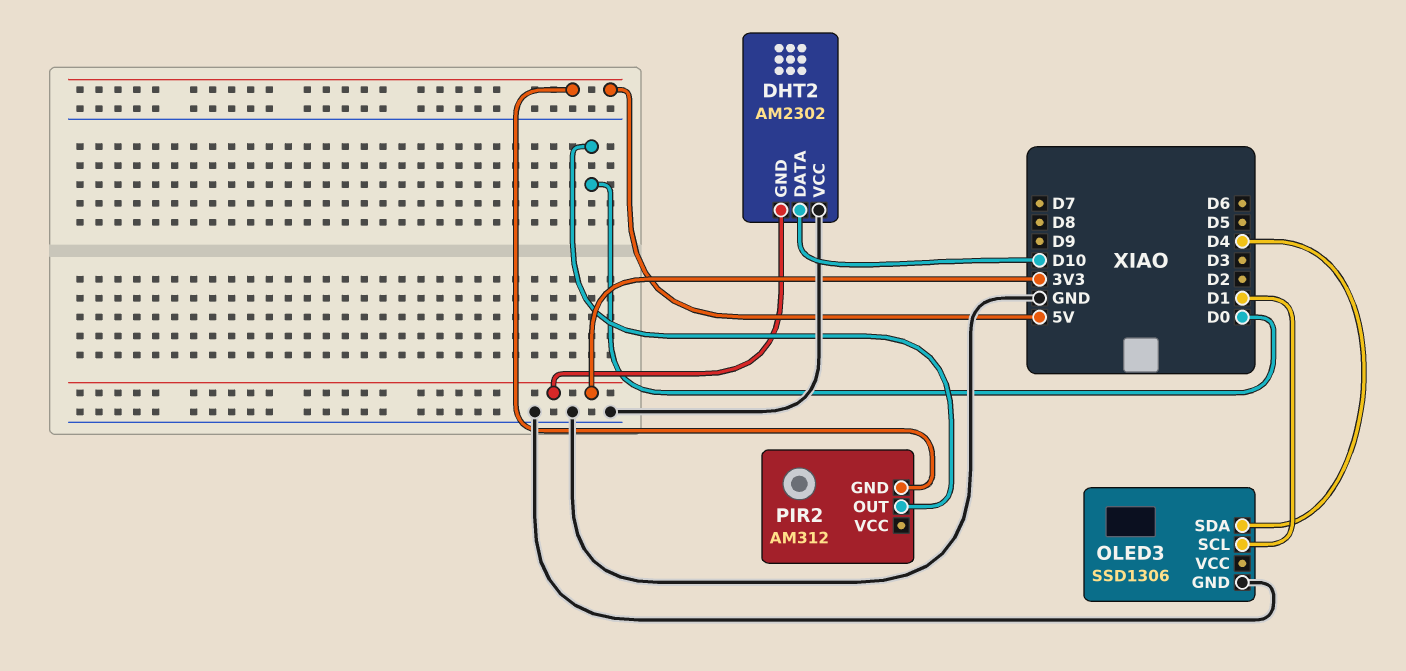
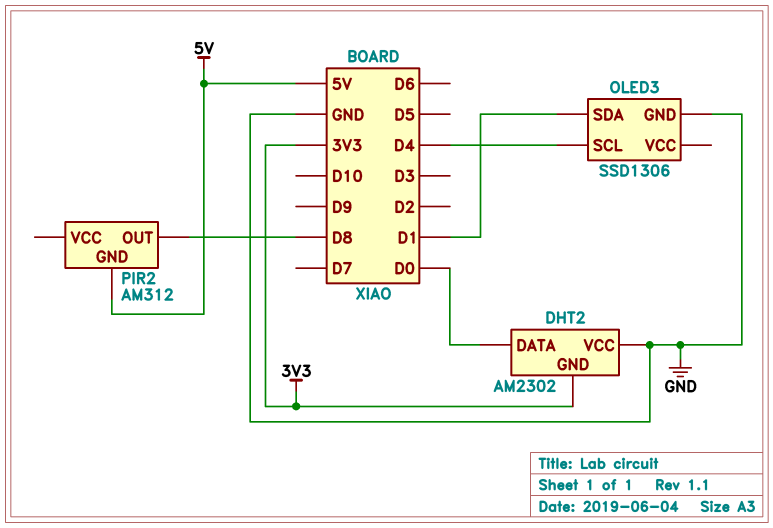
DHT2 pin DATA: D10 -> D0
OLED3 pin SCL: D1 -> D4
OLED3 pin SDA: D4 -> D1
PIR2 pin OUT: D0 -> D8

